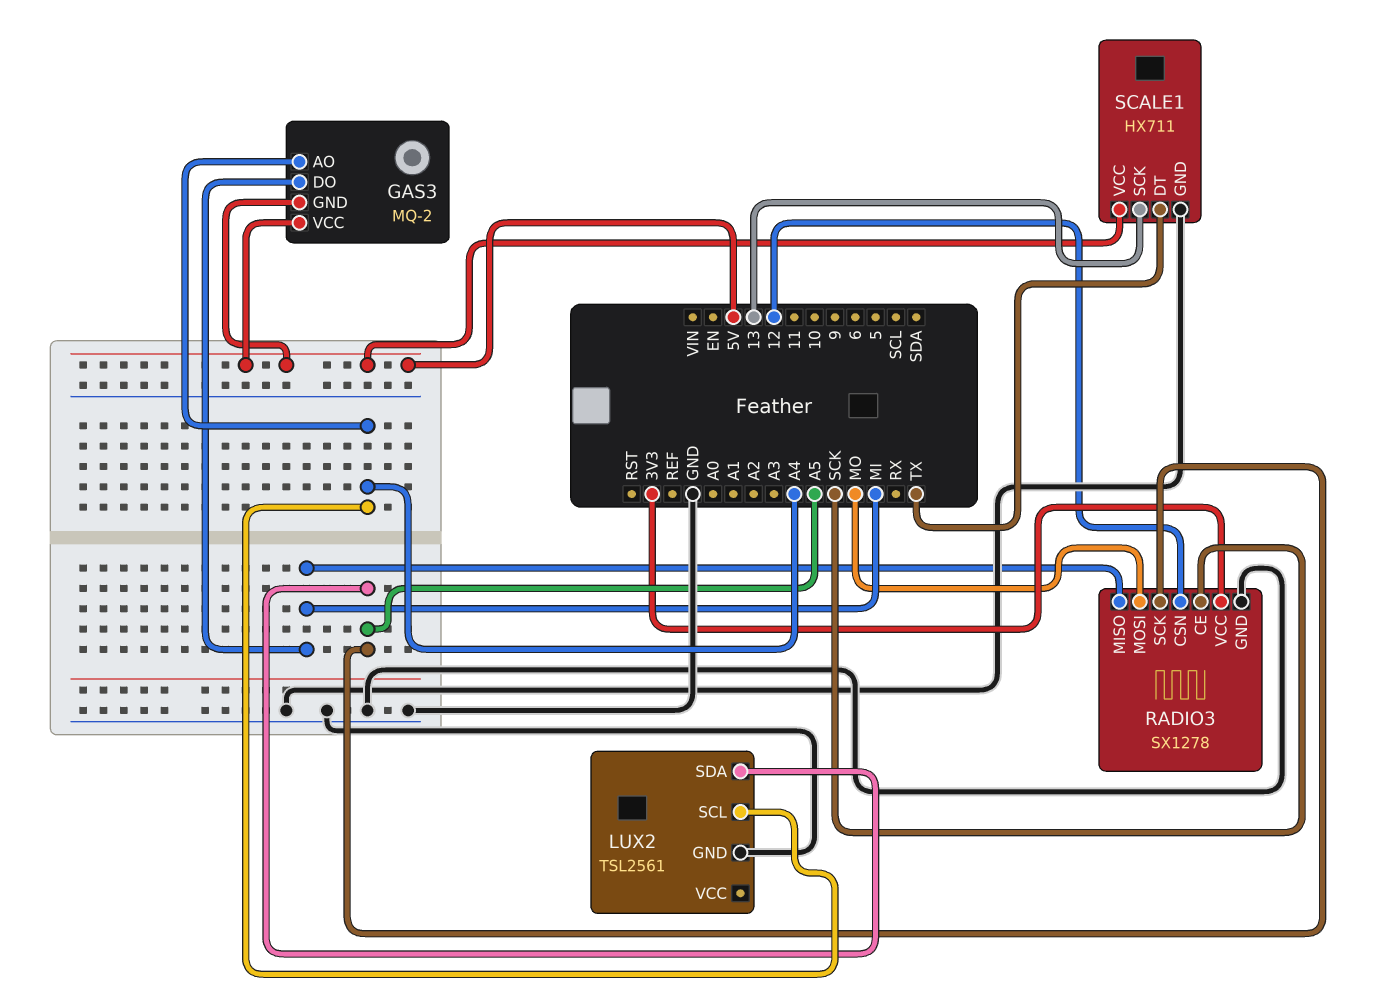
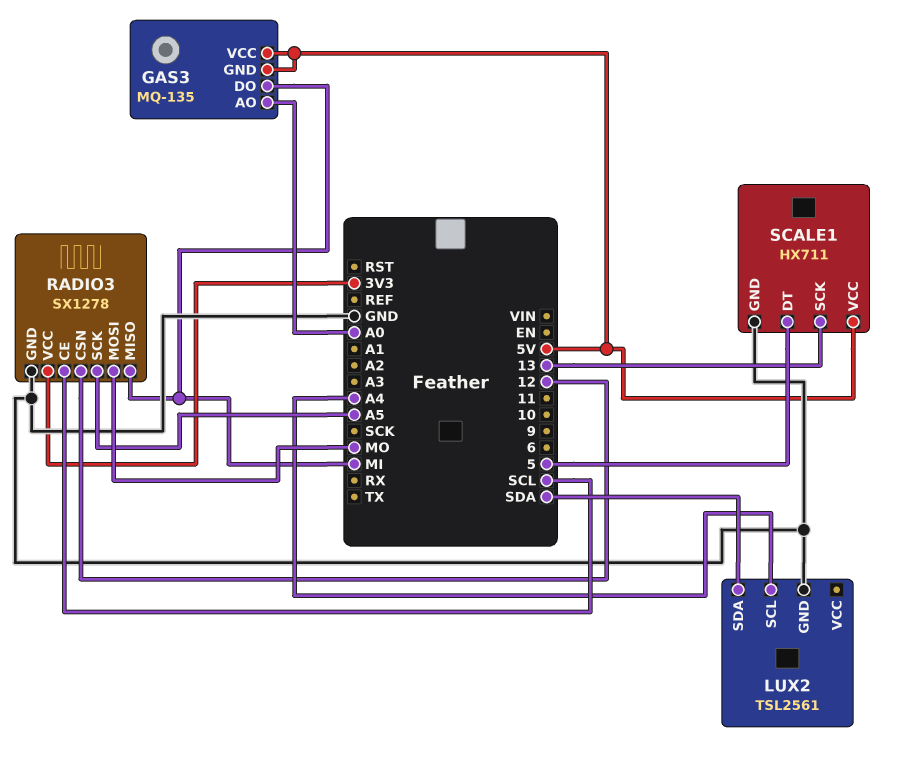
GAS3: MQ-2 -> MQ-135
GAS3 pin AO: A4 -> A0
LUX2 pin SDA: A5 -> SDA
RADIO3 pin CE: SCK -> SCL
SCALE1 pin DT: TX -> 5

